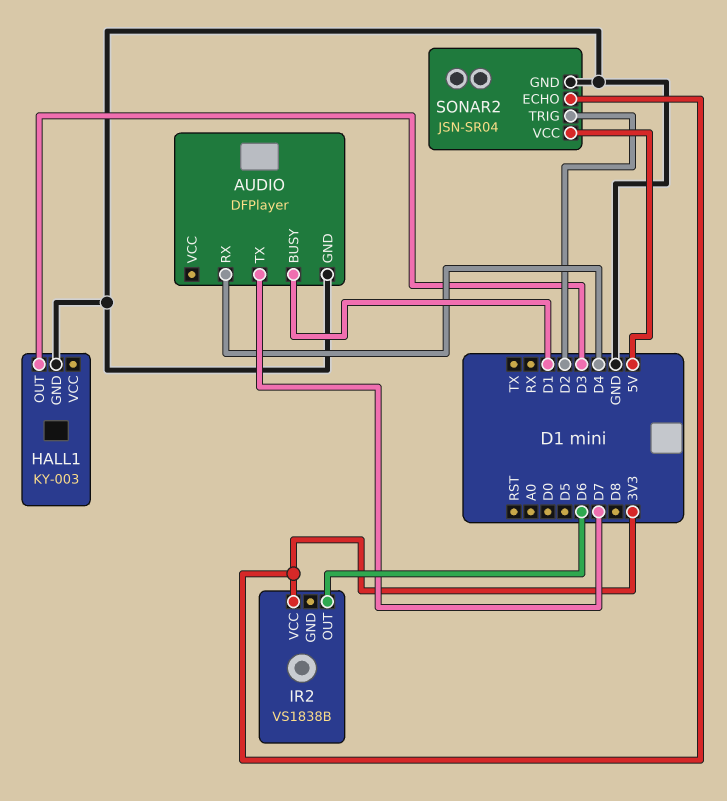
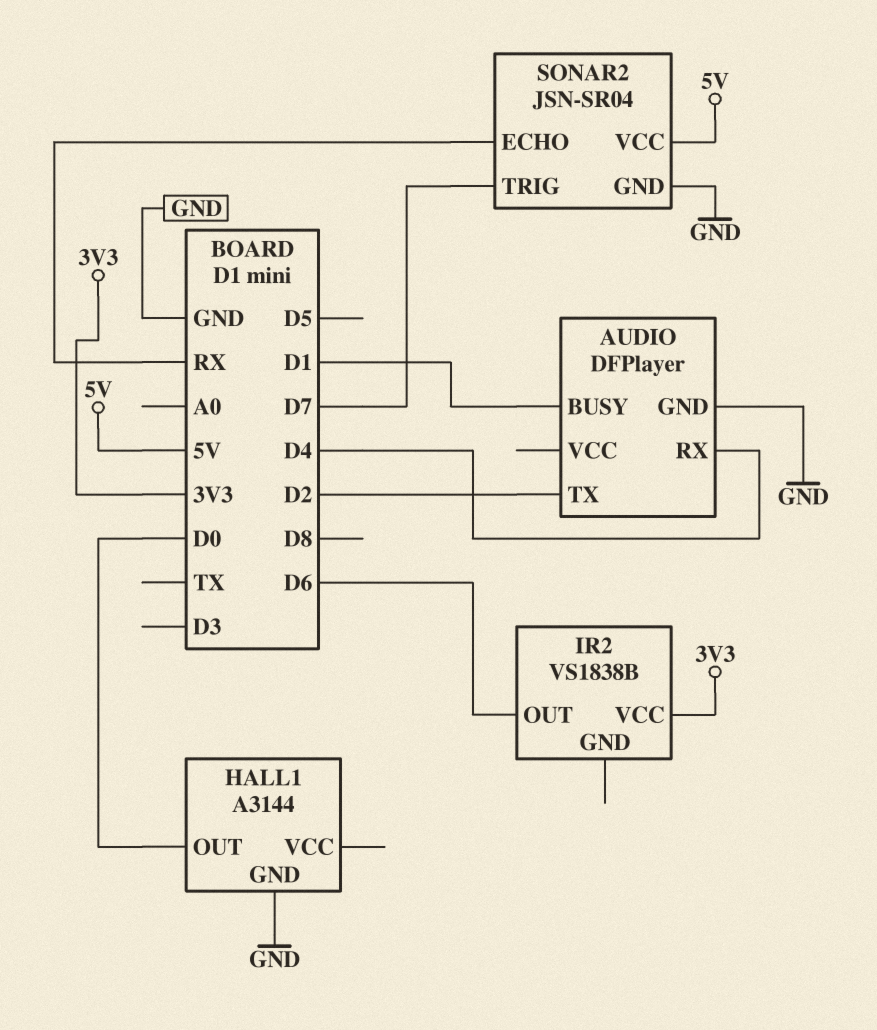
AUDIO pin TX: D7 -> D2
HALL1: KY-003 -> A3144
HALL1 pin OUT: D3 -> D0
SONAR2 pin ECHO: 3V3 -> RX
SONAR2 pin TRIG: D2 -> D7

